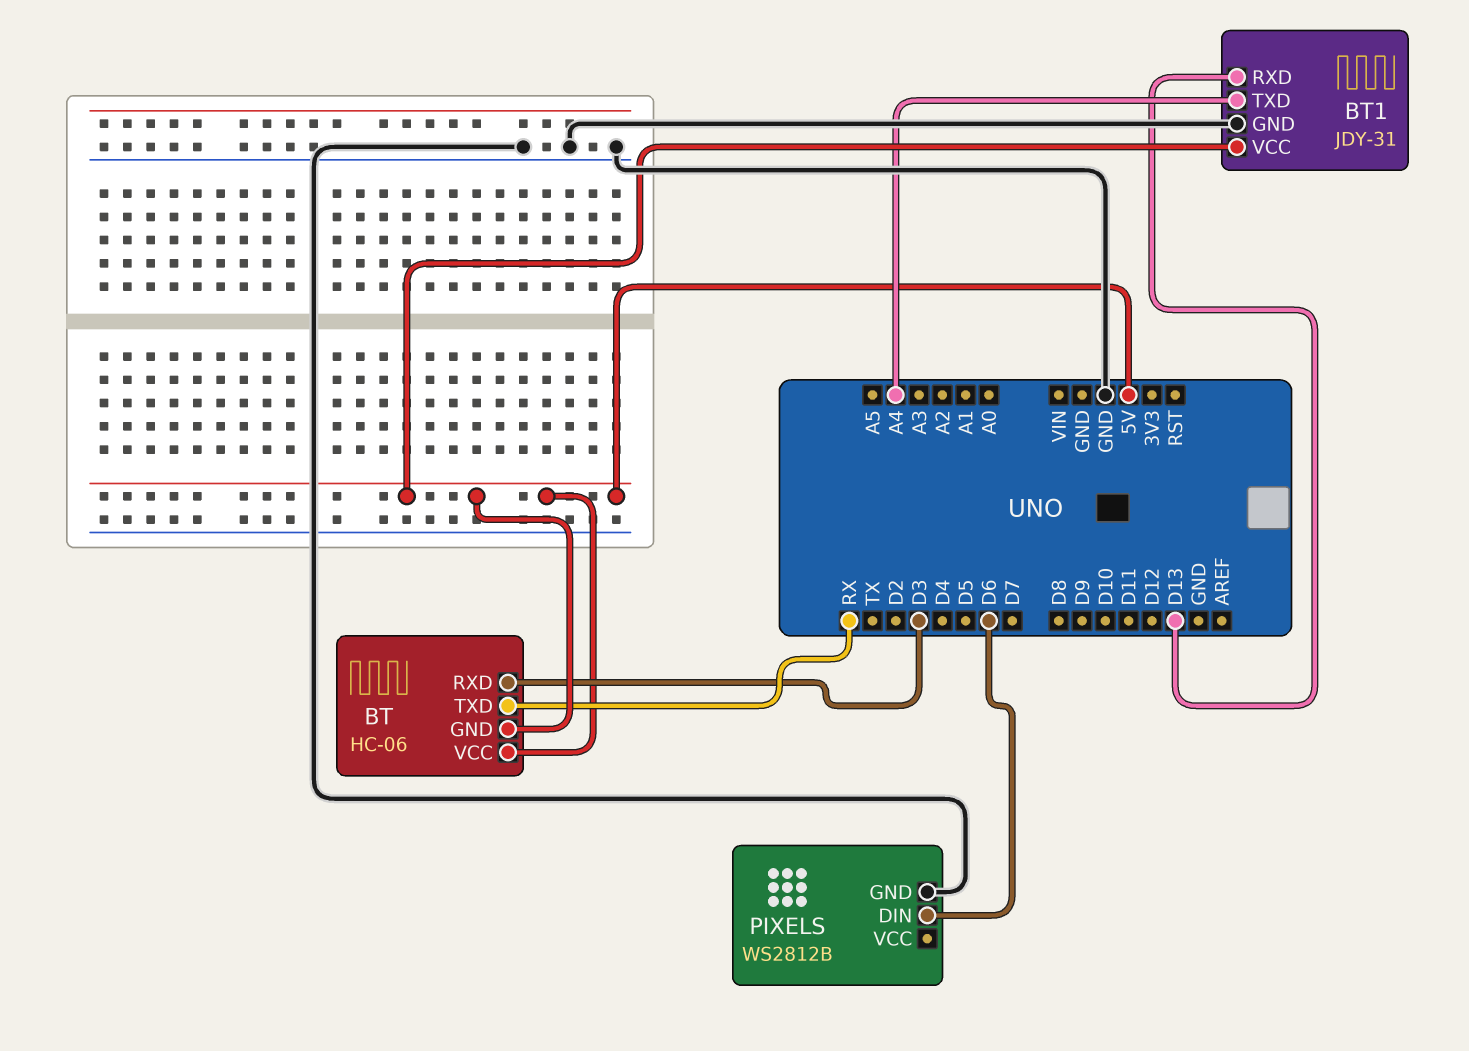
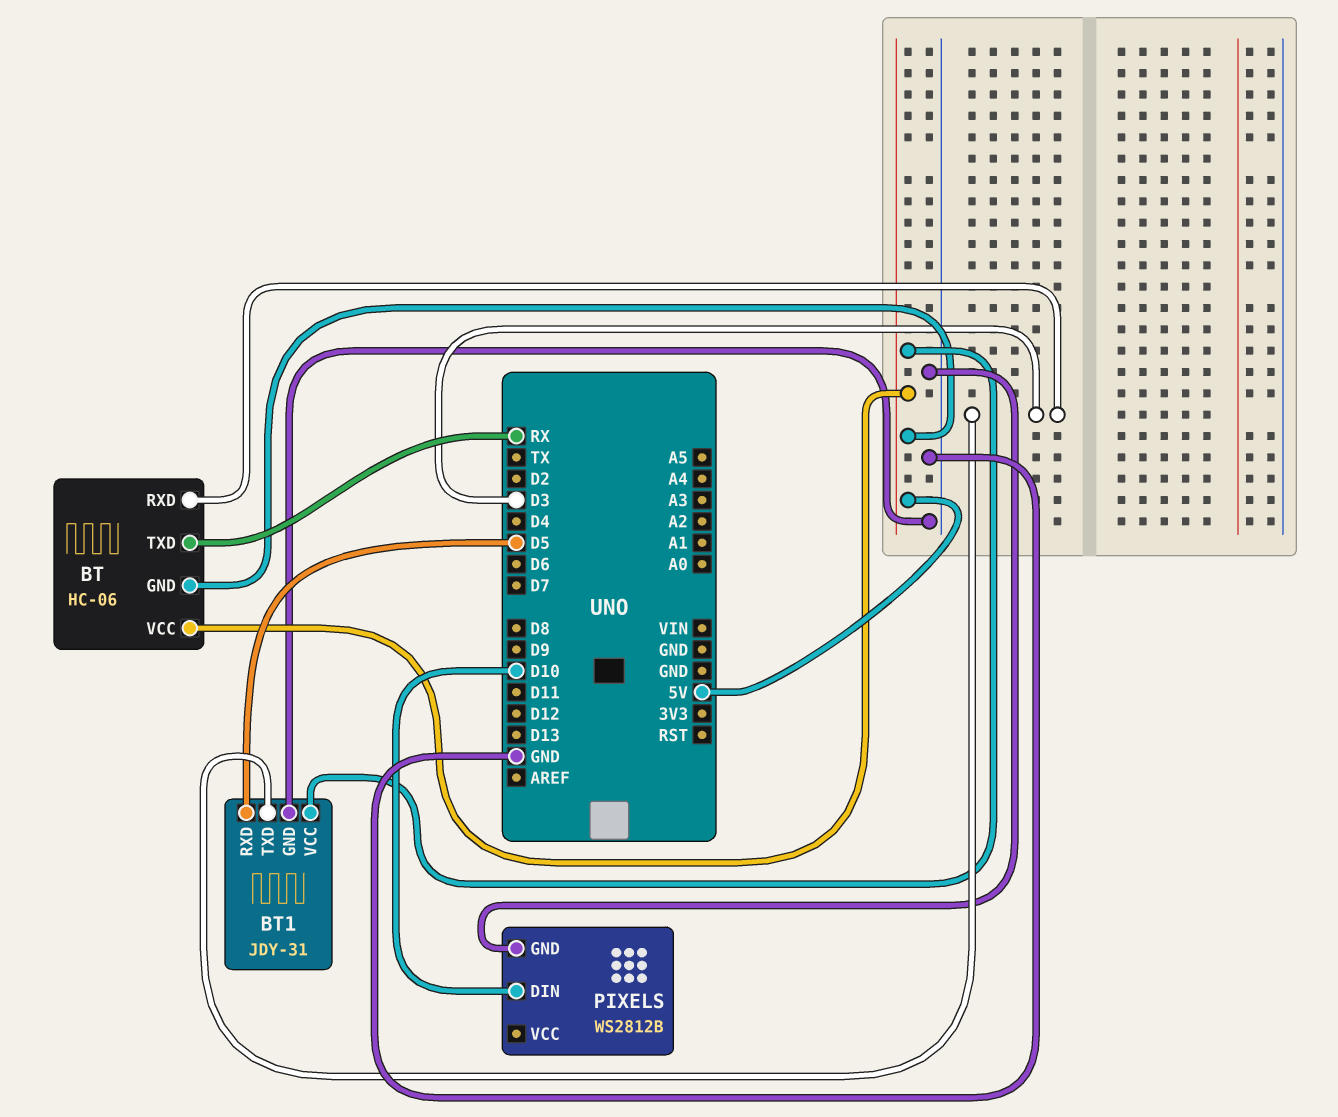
BT1 pin RXD: D13 -> D5
BT1 pin TXD: A4 -> D3
PIXELS pin DIN: D6 -> D10

